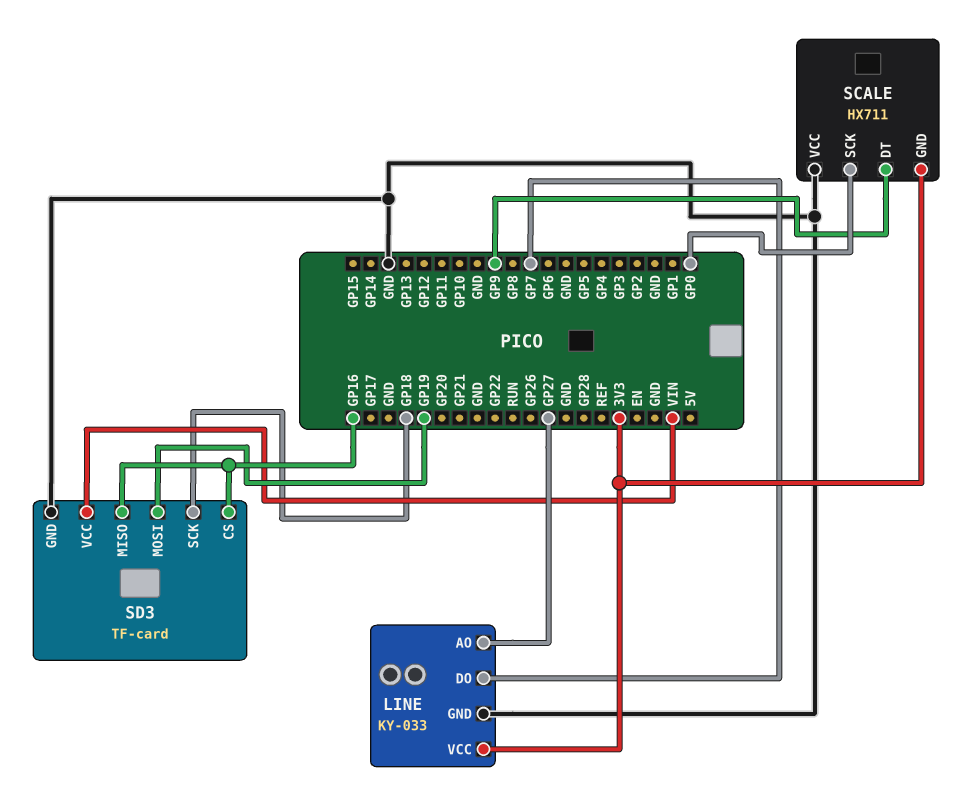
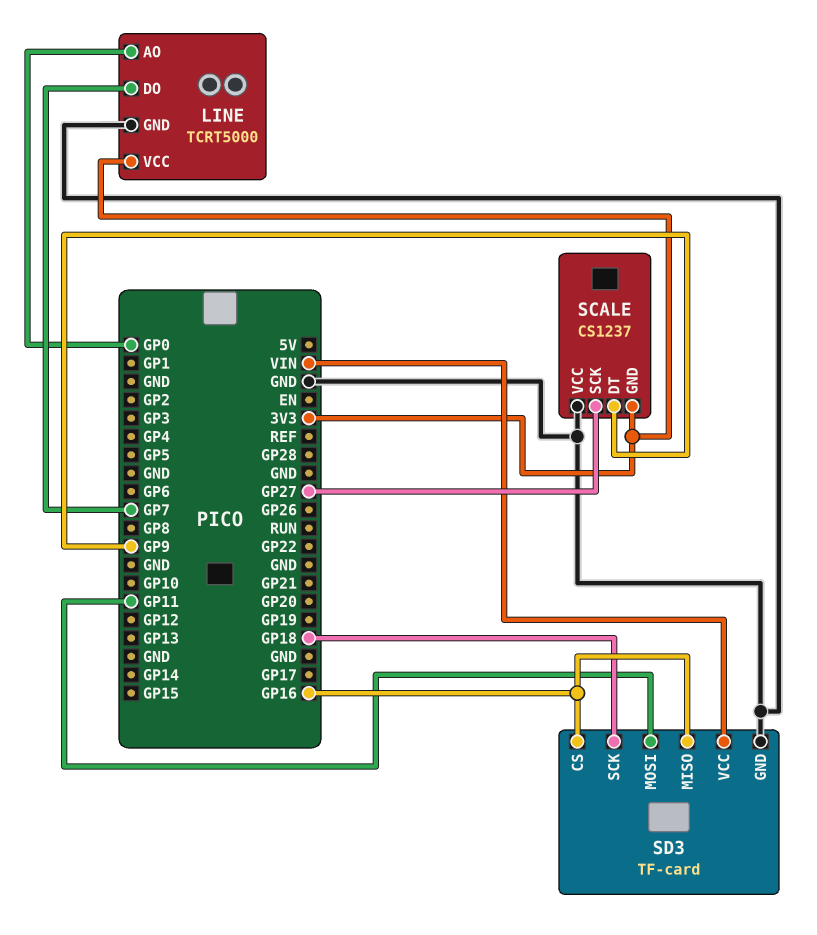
LINE: KY-033 -> TCRT5000
LINE pin AO: GP27 -> GP0
SCALE: HX711 -> CS1237
SCALE pin SCK: GP0 -> GP27
SD3 pin MOSI: GP19 -> GP11

